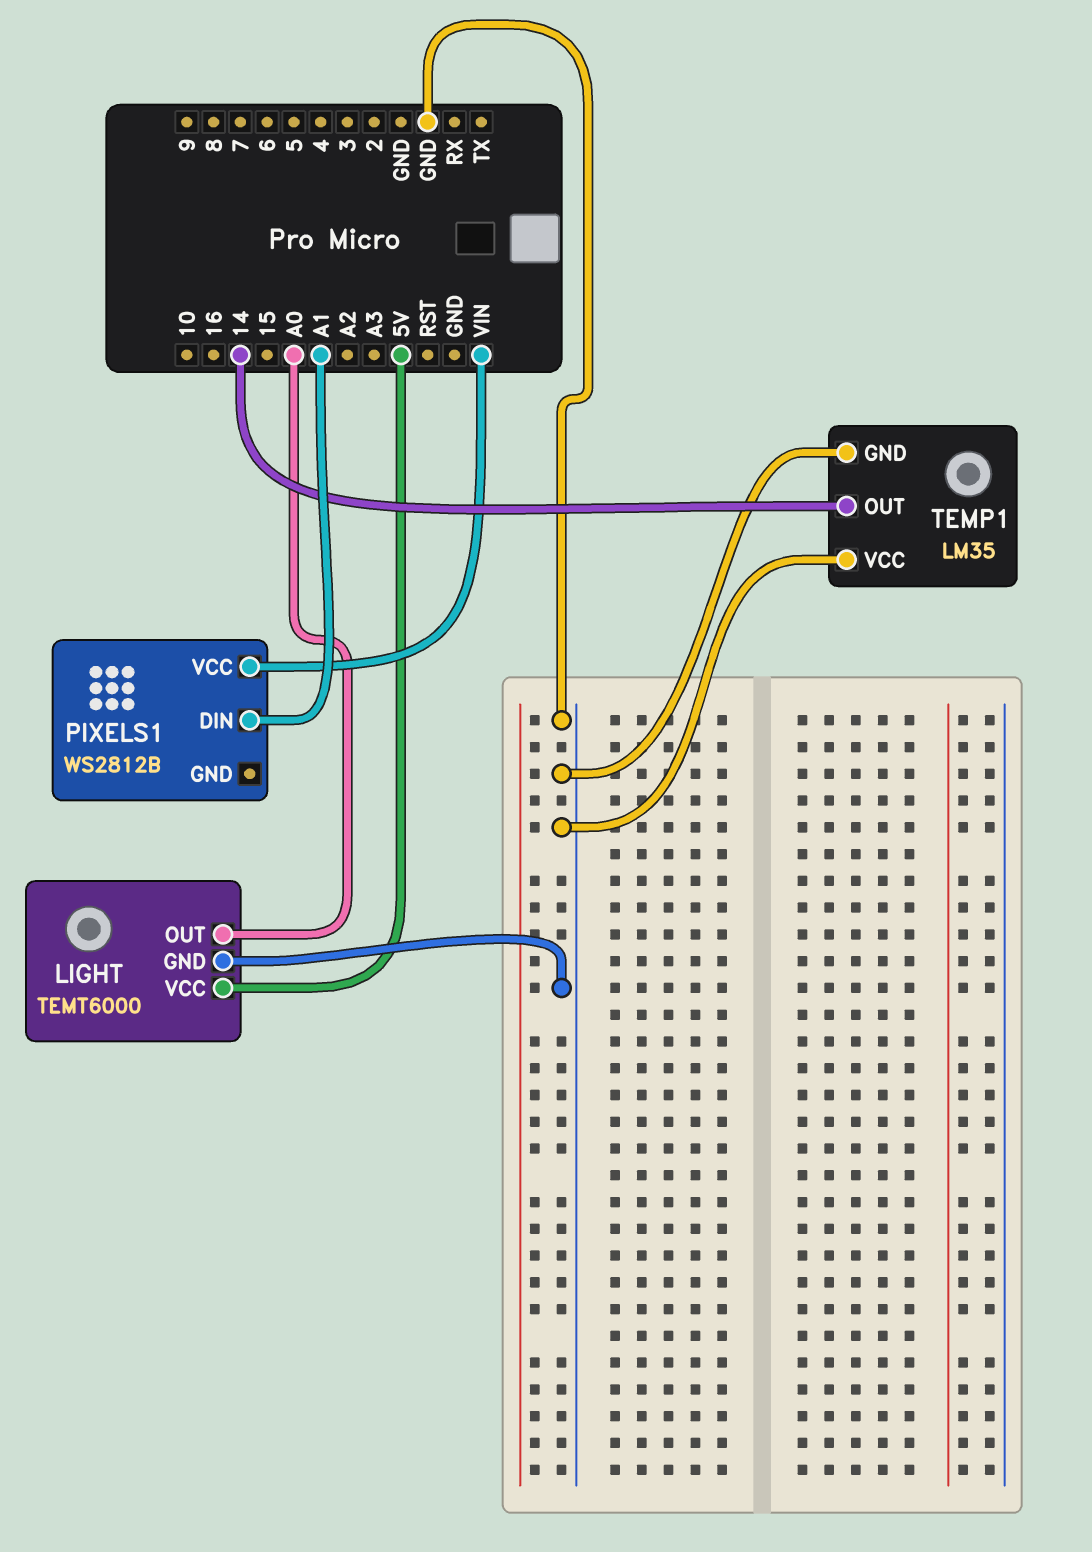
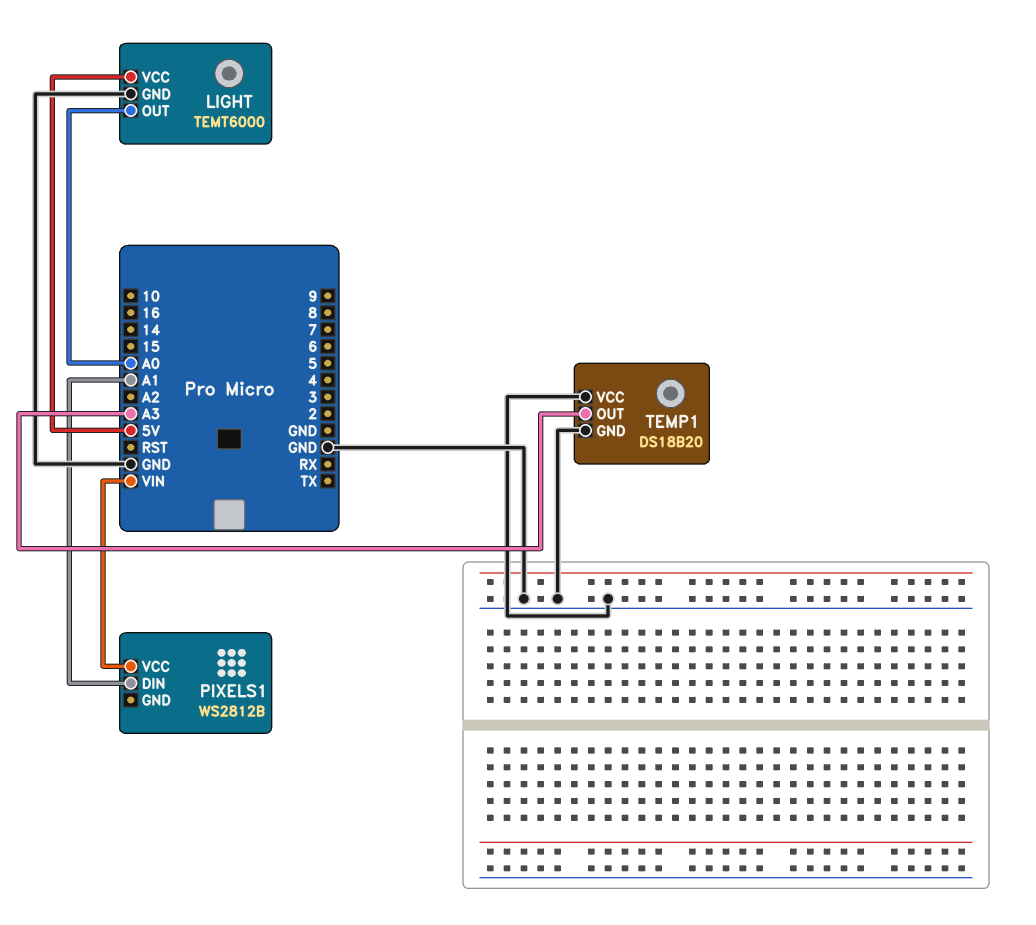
TEMP1: LM35 -> DS18B20
TEMP1 pin OUT: 14 -> A3

